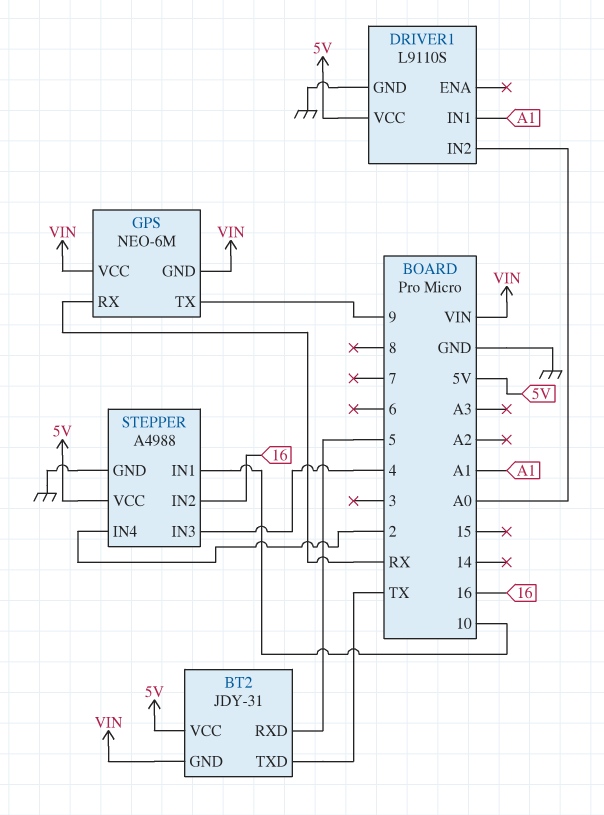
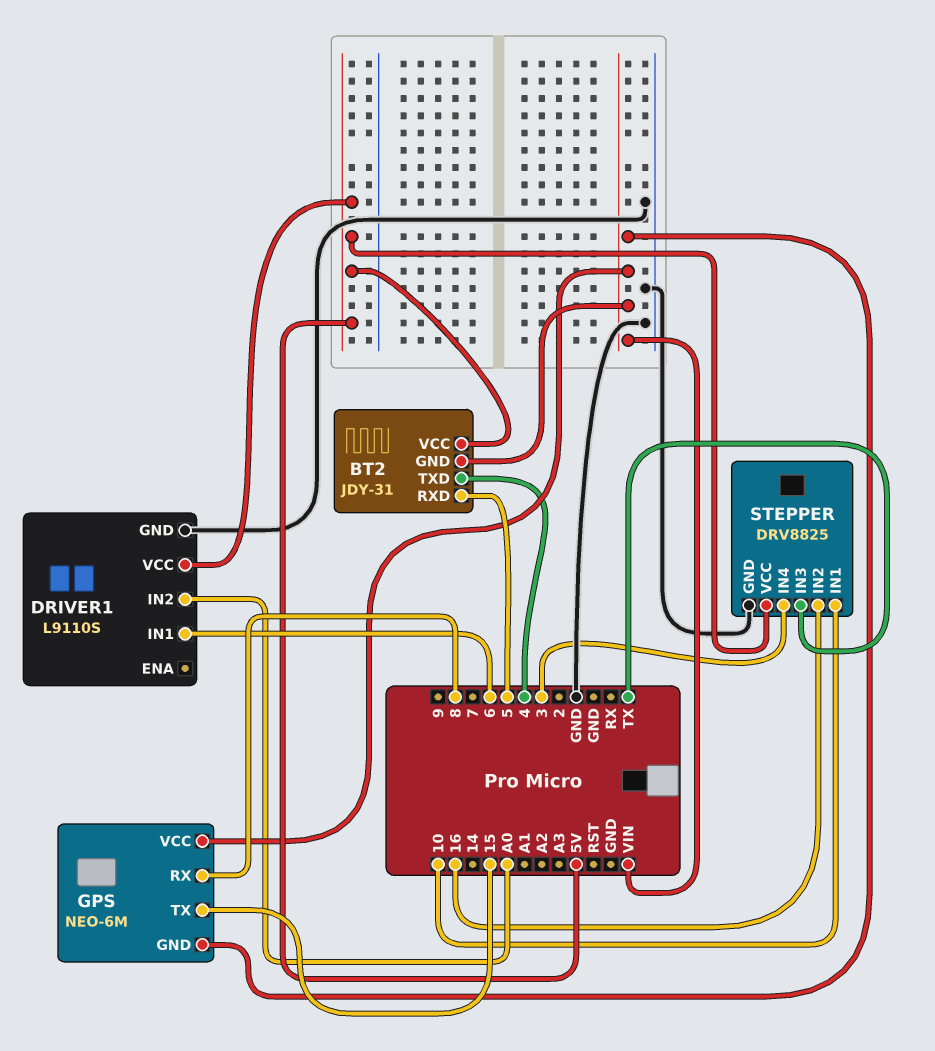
BT2 pin TXD: TX -> 4
DRIVER1 pin IN1: A1 -> 6
GPS pin RX: RX -> 8
GPS pin TX: 9 -> 15
STEPPER: A4988 -> DRV8825
STEPPER pin IN3: 4 -> TX
STEPPER pin IN4: 2 -> 3

